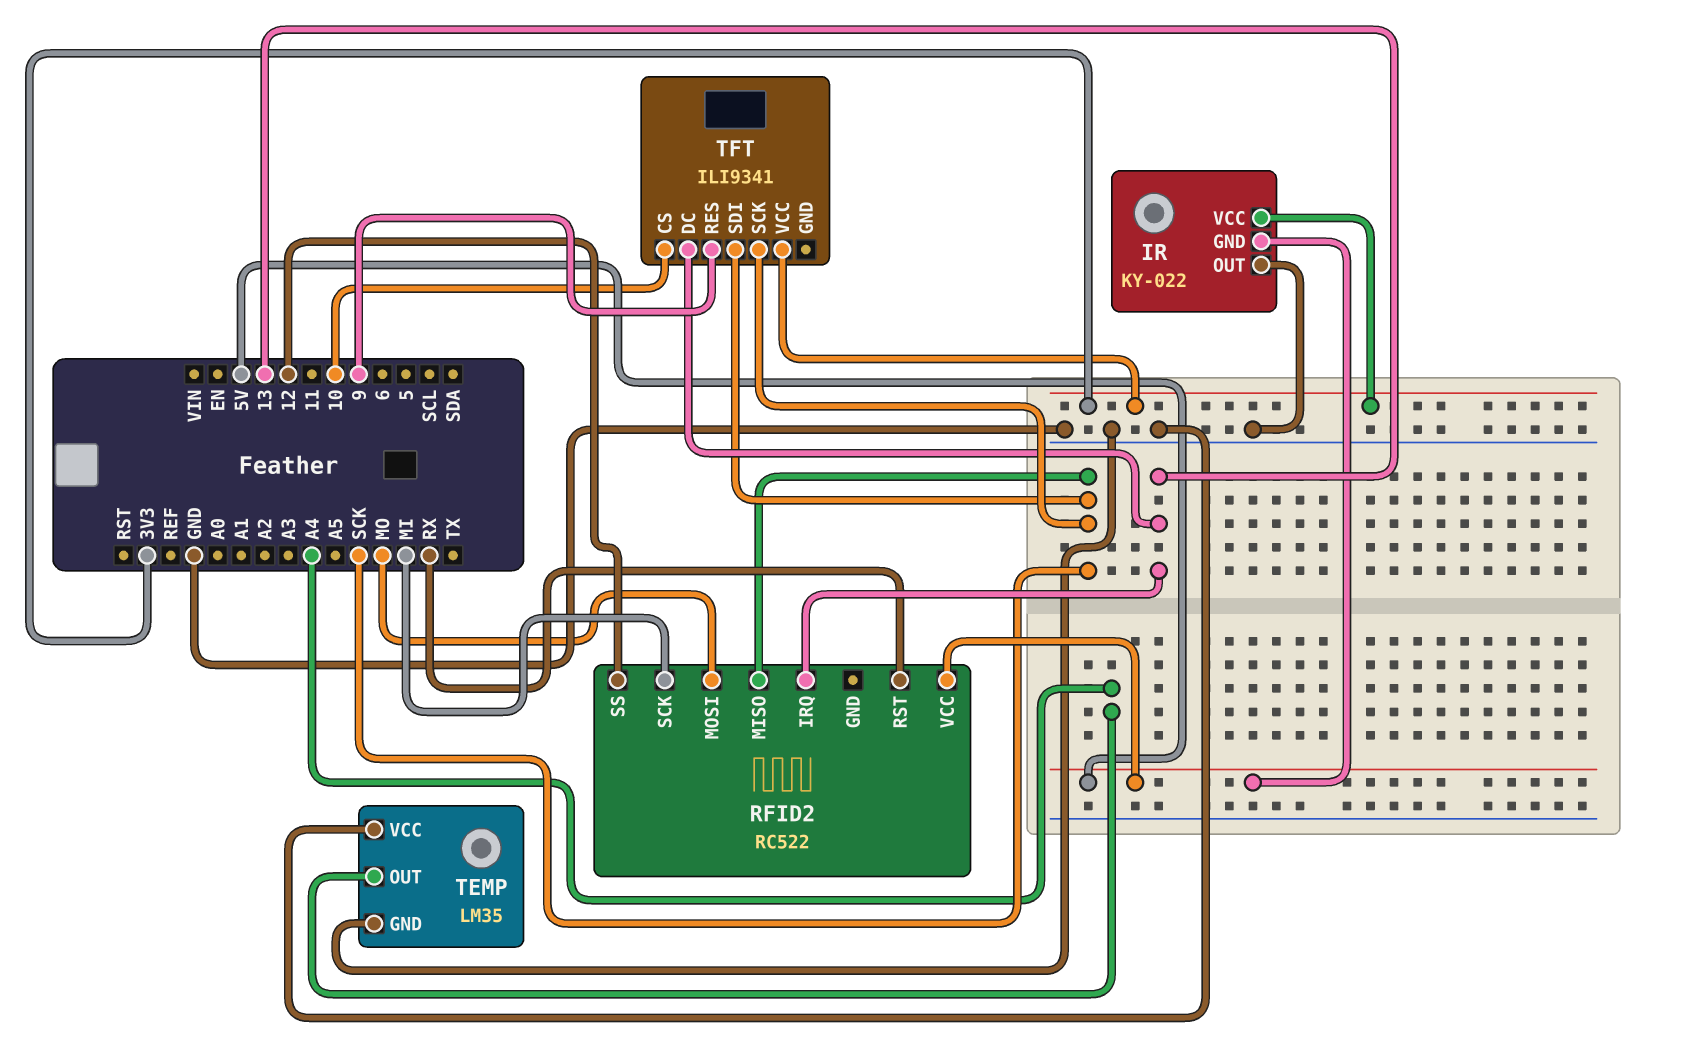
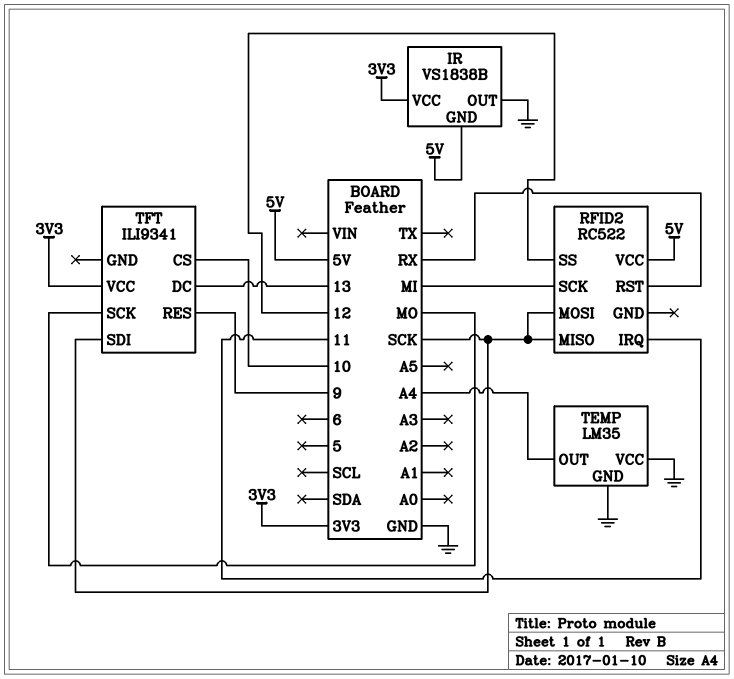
IR: KY-022 -> VS1838B
RFID2 pin IRQ: 13 -> 11
RFID2 pin MOSI: MO -> SCK
TFT pin SCK: SCK -> MO

